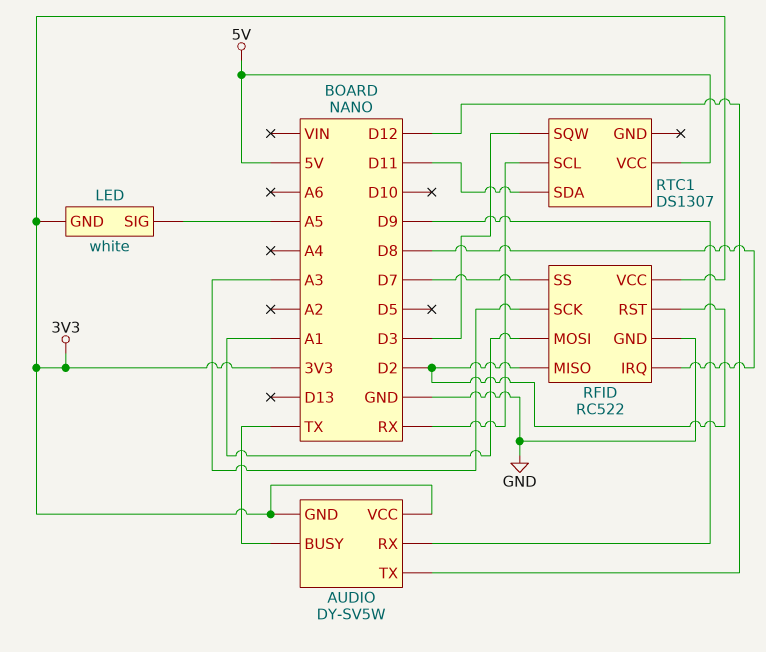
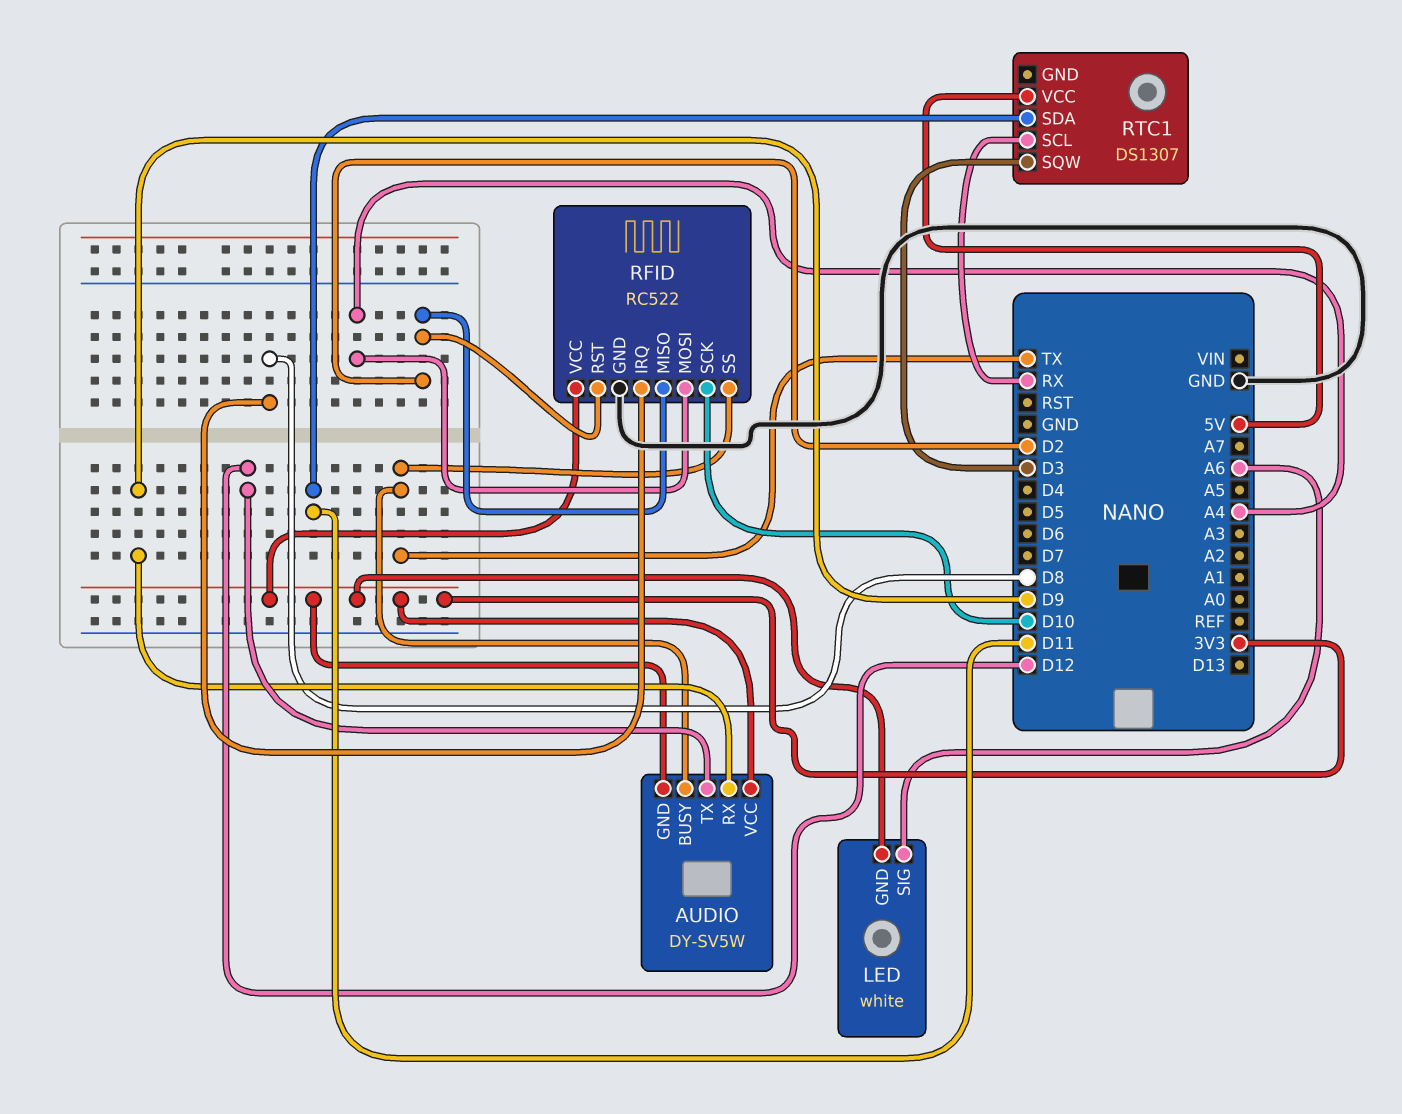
LED pin SIG: A5 -> A6
RFID pin MOSI: A1 -> A4
RFID pin SCK: A3 -> D10
RFID pin SS: D7 -> TX

